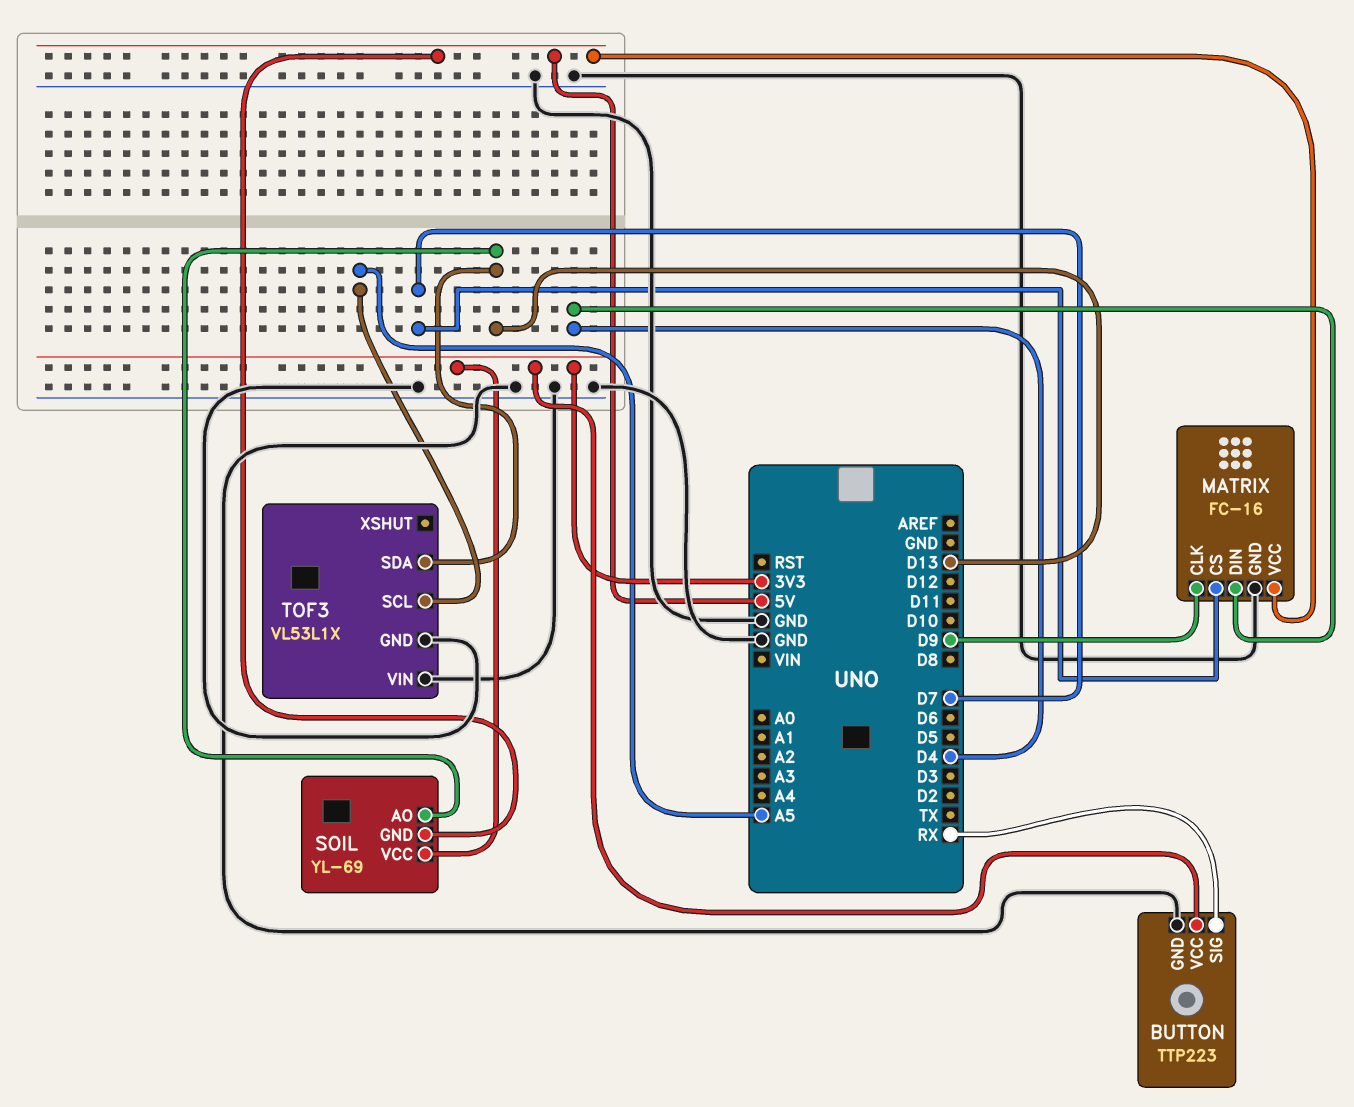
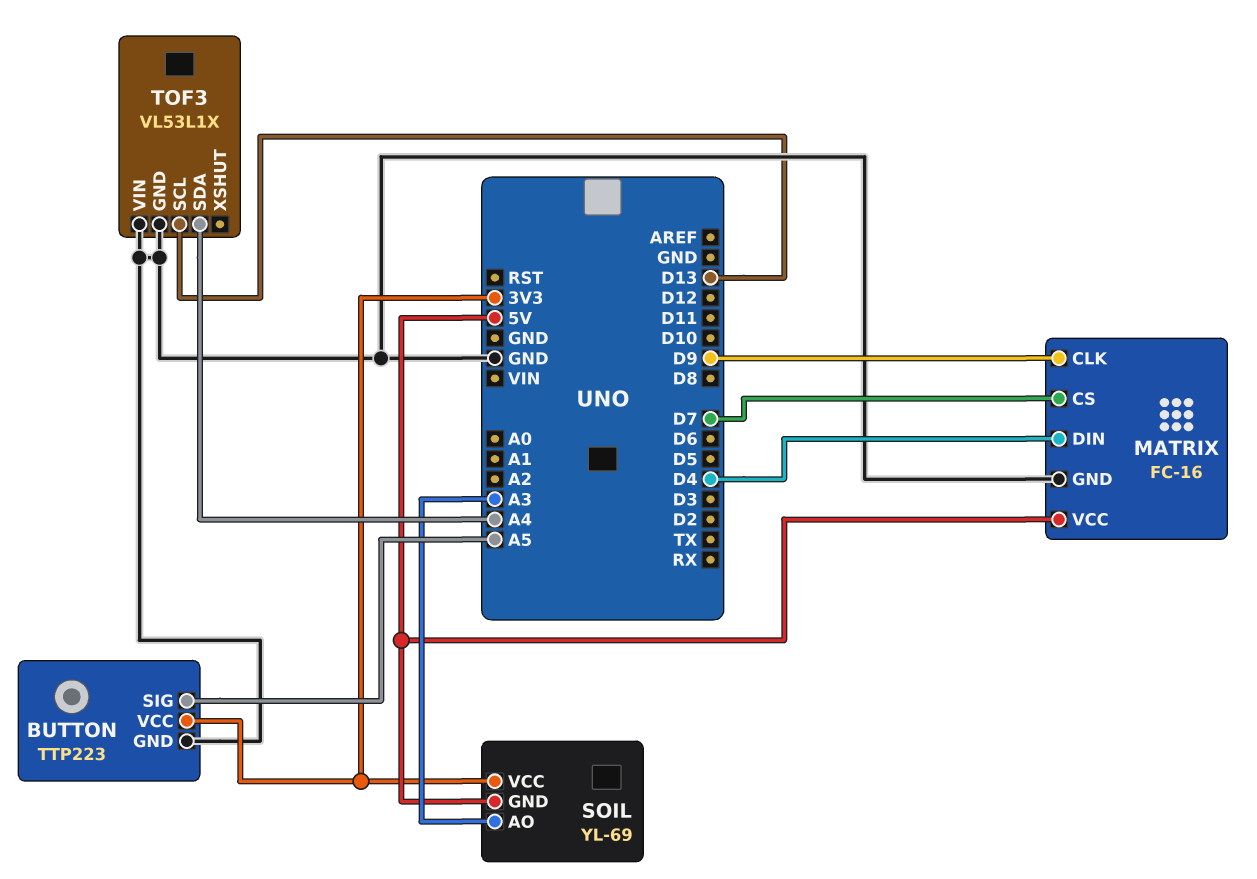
BUTTON pin SIG: RX -> A5
SOIL pin AO: D13 -> A3
TOF3 pin SCL: A5 -> D13
TOF3 pin SDA: D13 -> A4

